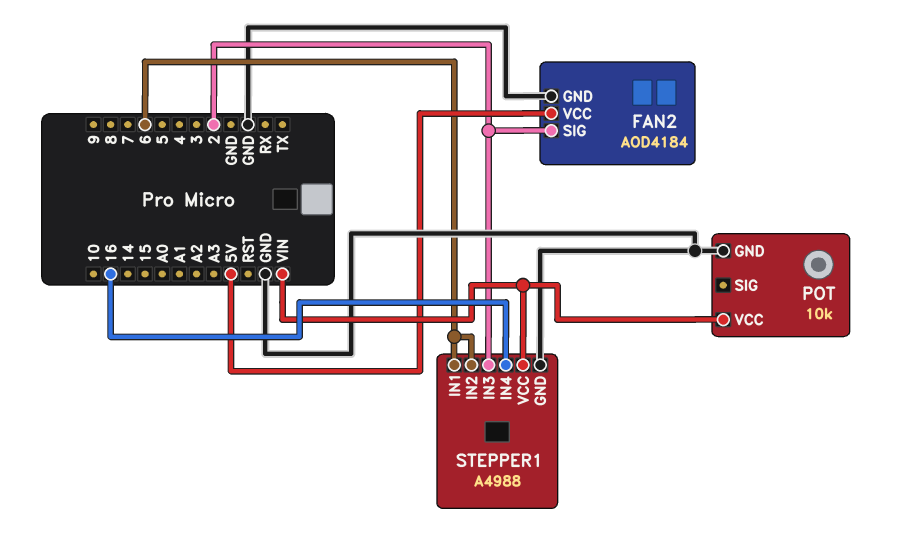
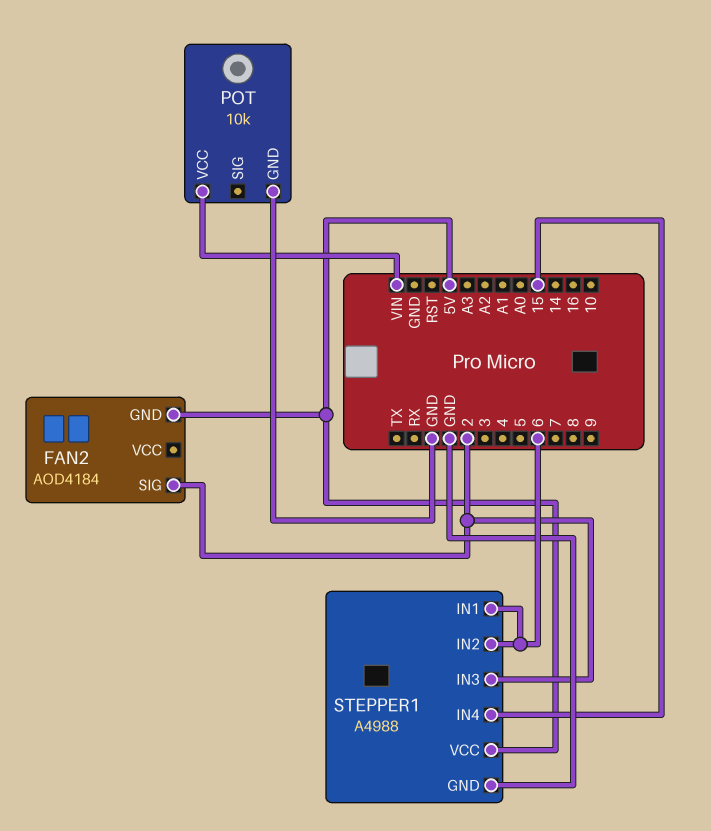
FAN2 pin GND: GND -> 5V
FAN2 pin VCC: 5V -> none
STEPPER1 pin IN4: 16 -> 15
STEPPER1 pin VCC: VIN -> 5V

